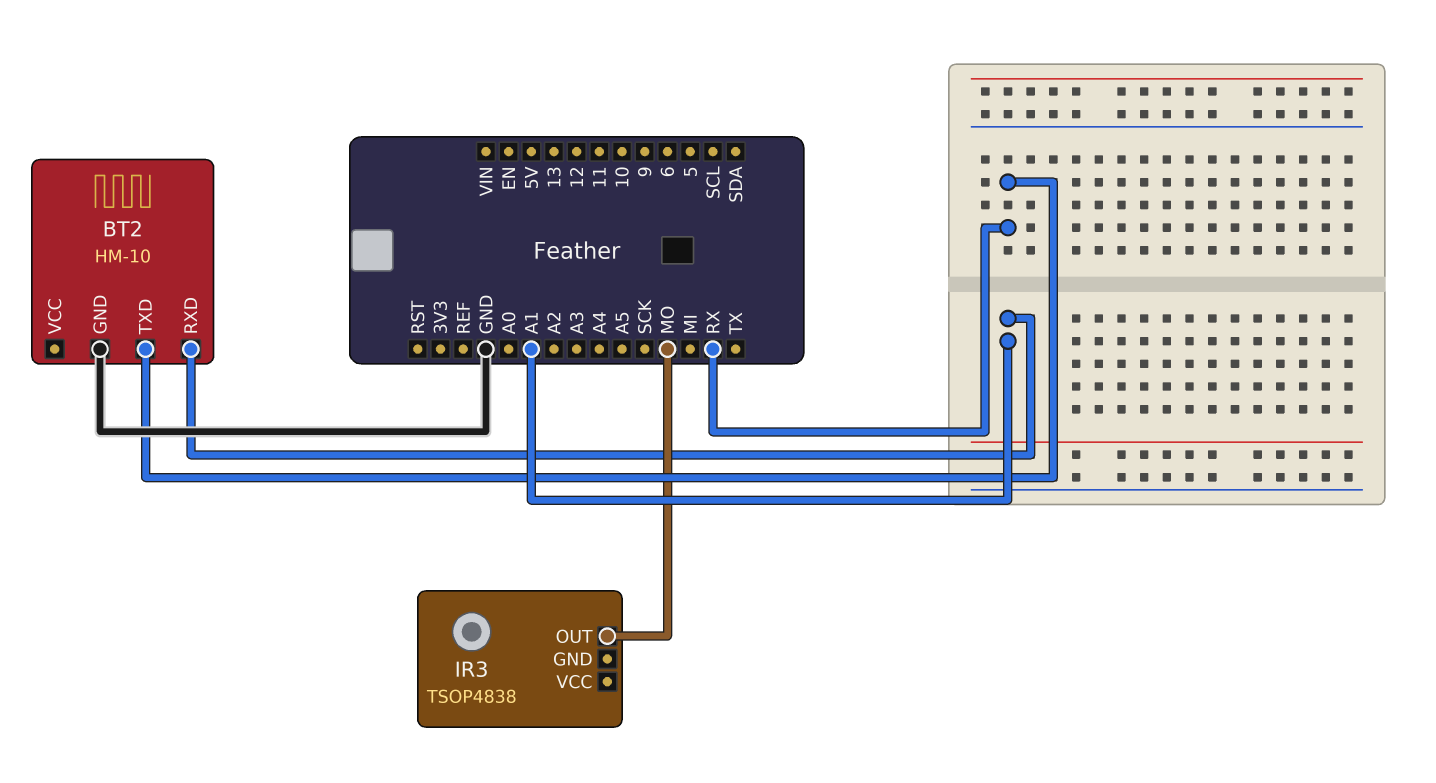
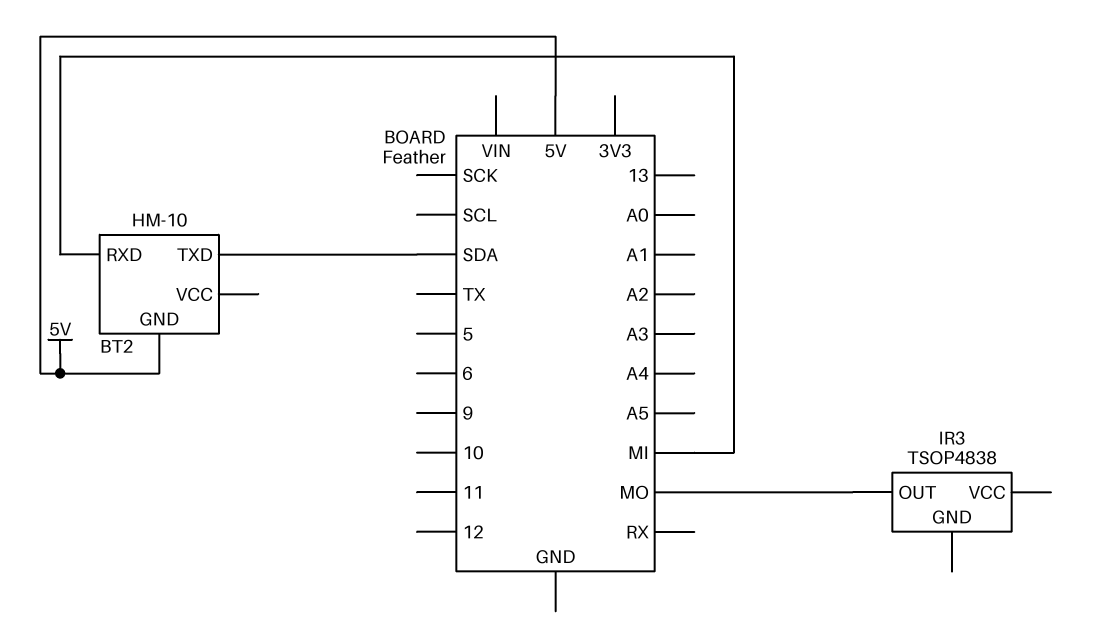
BT2 pin GND: GND -> 5V
BT2 pin RXD: A1 -> MI
BT2 pin TXD: RX -> SDA

